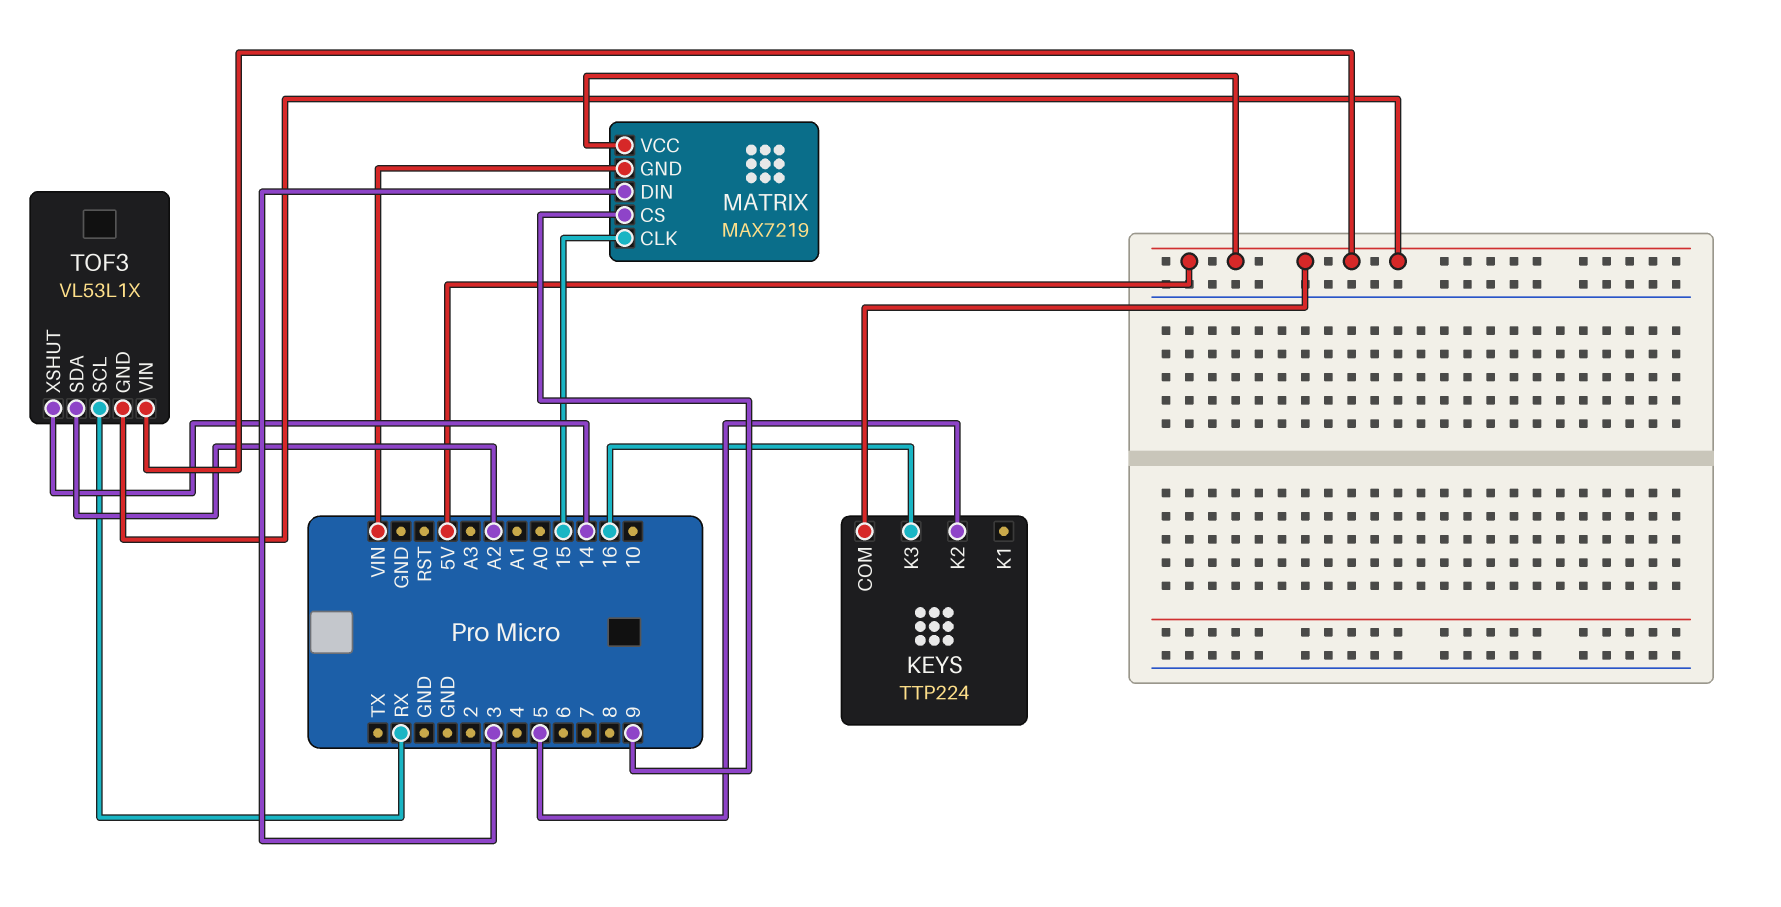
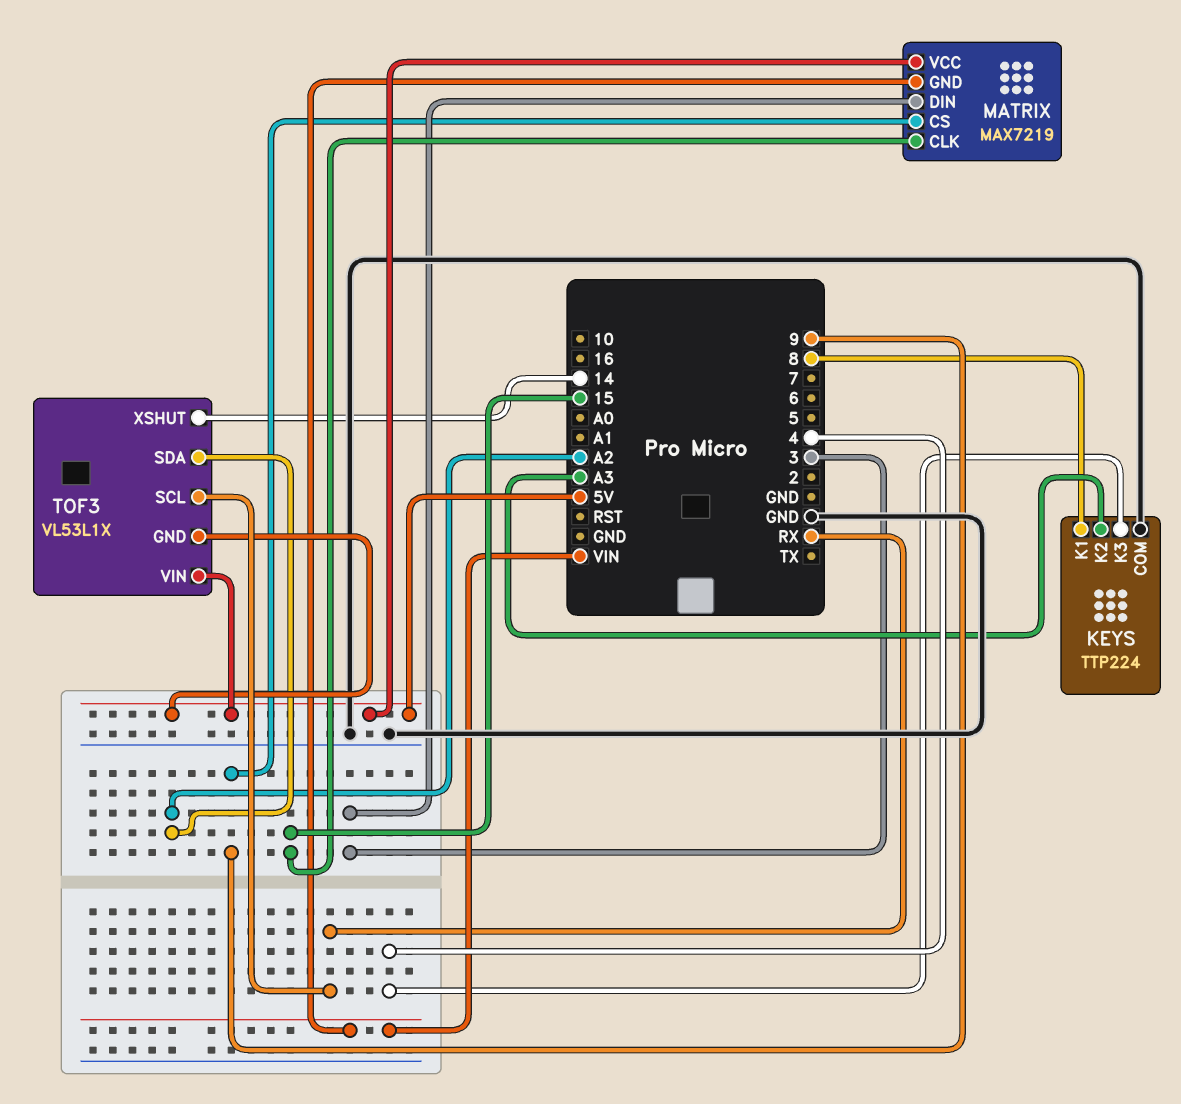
KEYS pin COM: 5V -> GND
KEYS pin K1: none -> 8
KEYS pin K2: 5 -> A3
KEYS pin K3: 16 -> 4

